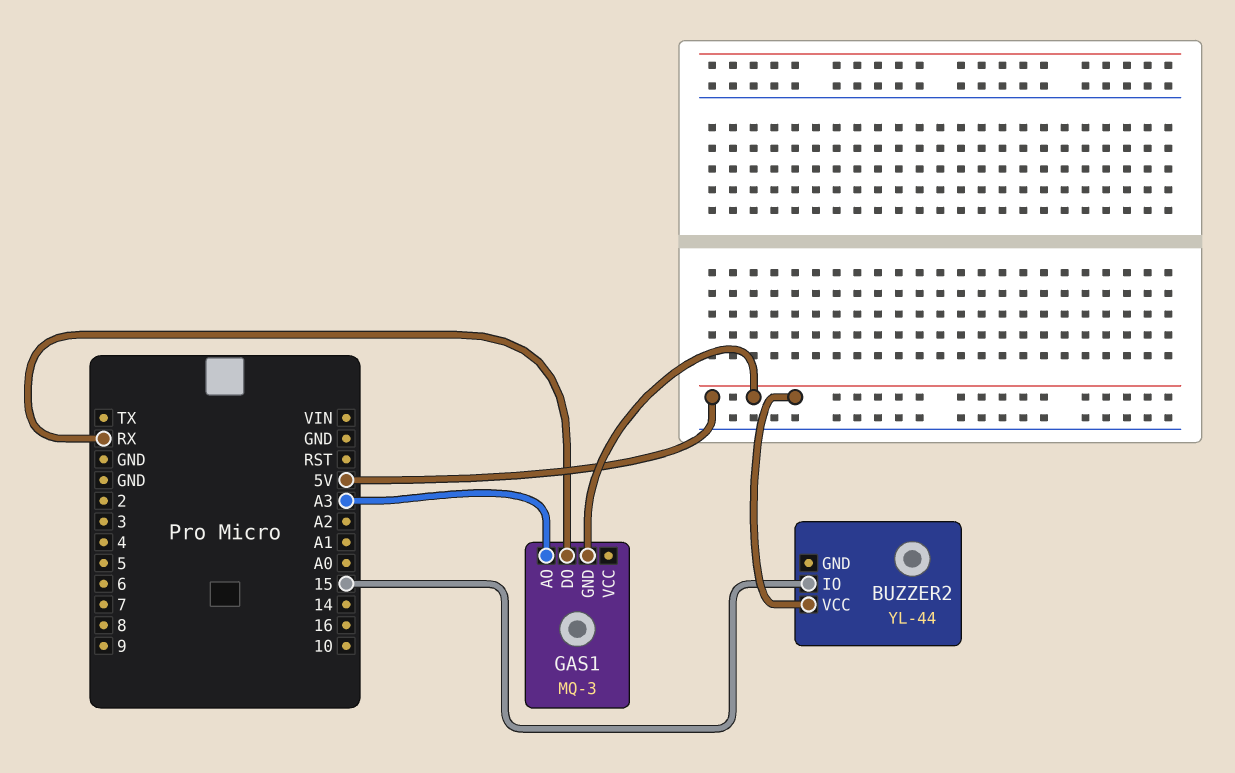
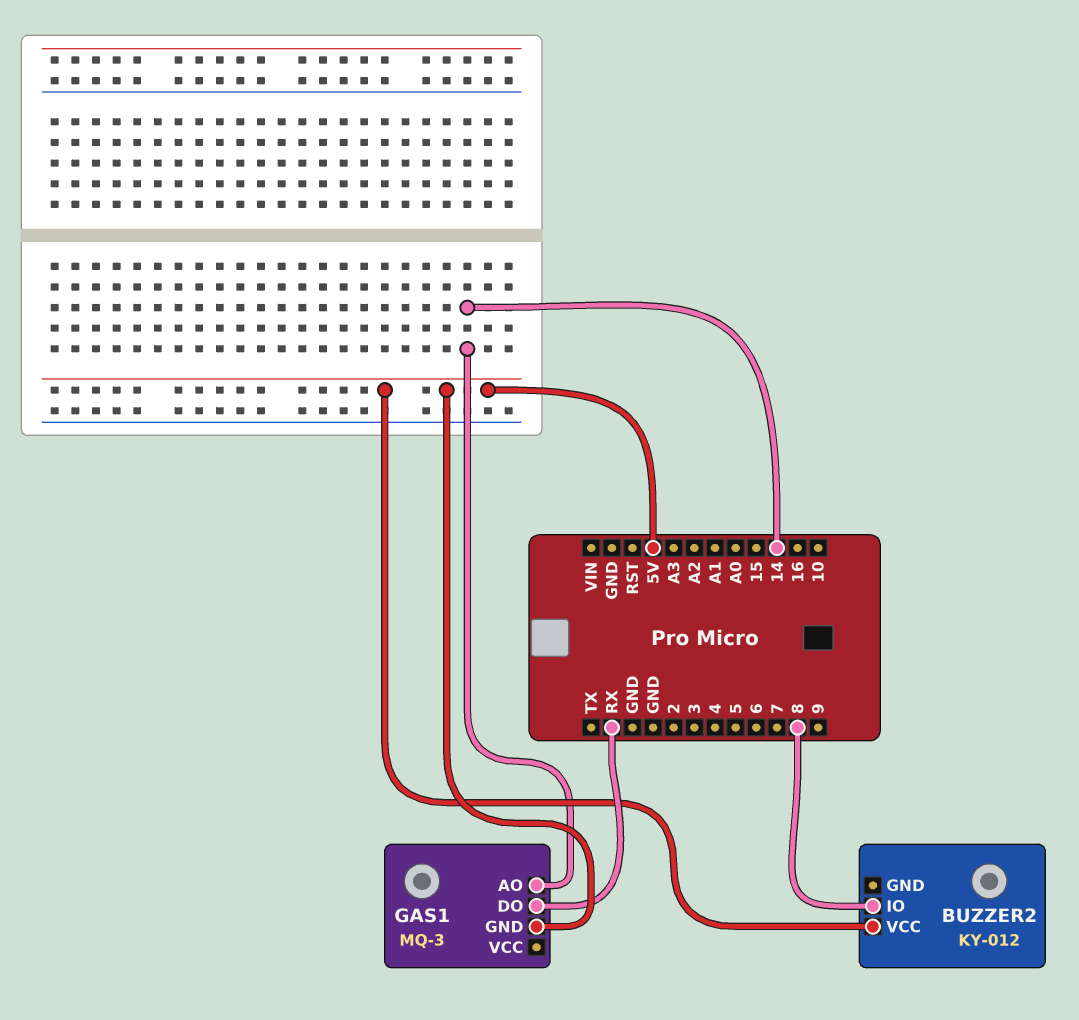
BUZZER2: YL-44 -> KY-012
BUZZER2 pin IO: 15 -> 8
GAS1 pin AO: A3 -> 14

